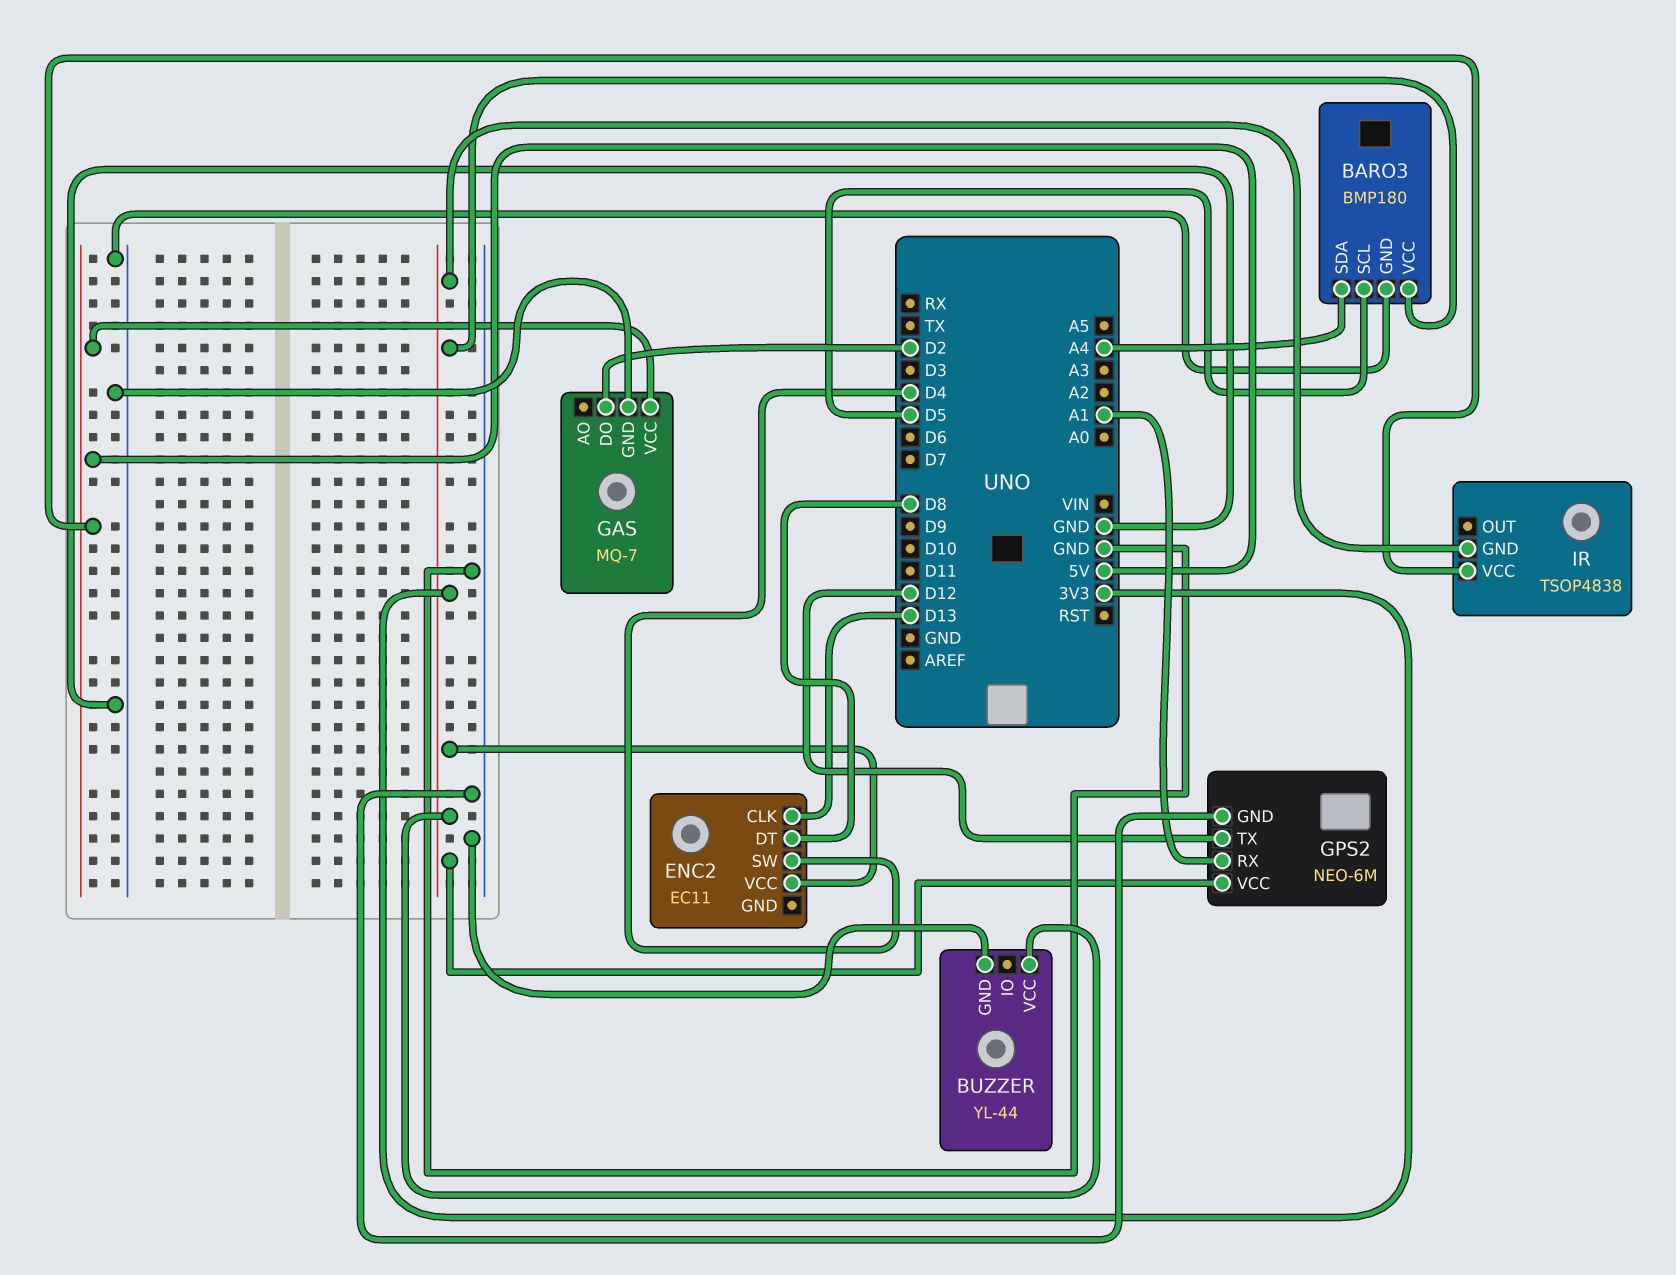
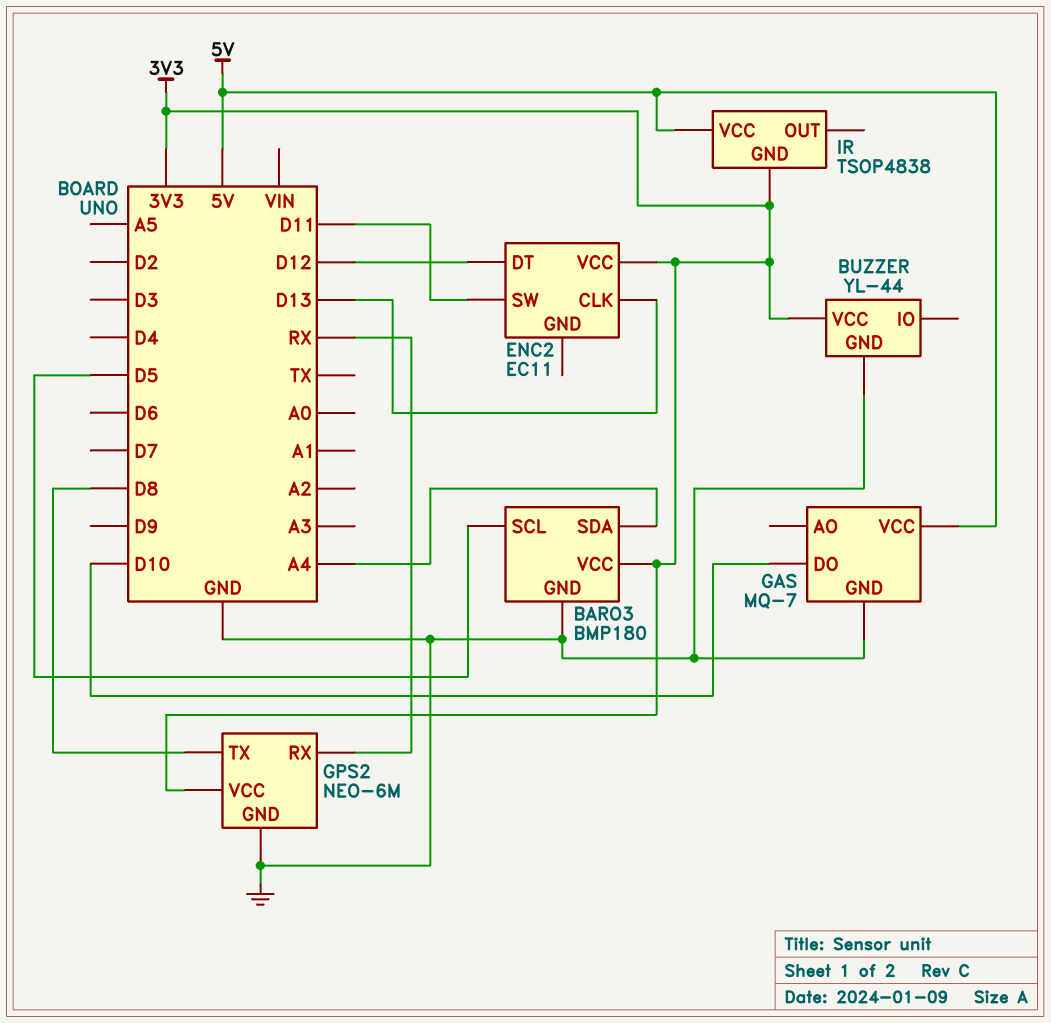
ENC2 pin DT: D8 -> D12
ENC2 pin SW: D4 -> D11
GAS pin DO: D2 -> D10
GPS2 pin RX: A1 -> RX
GPS2 pin TX: D12 -> D8

